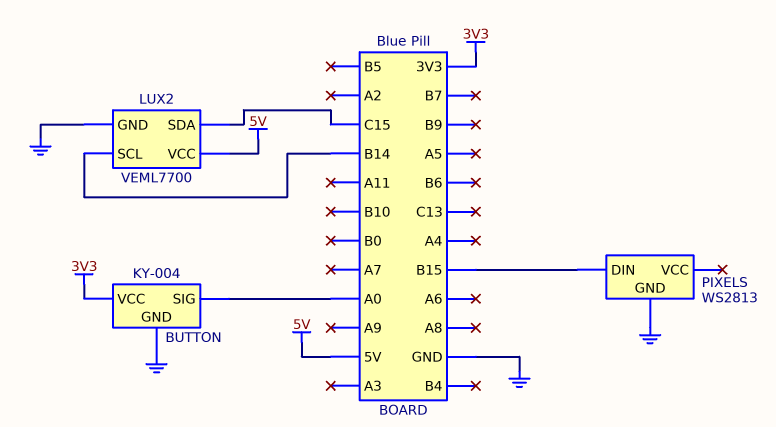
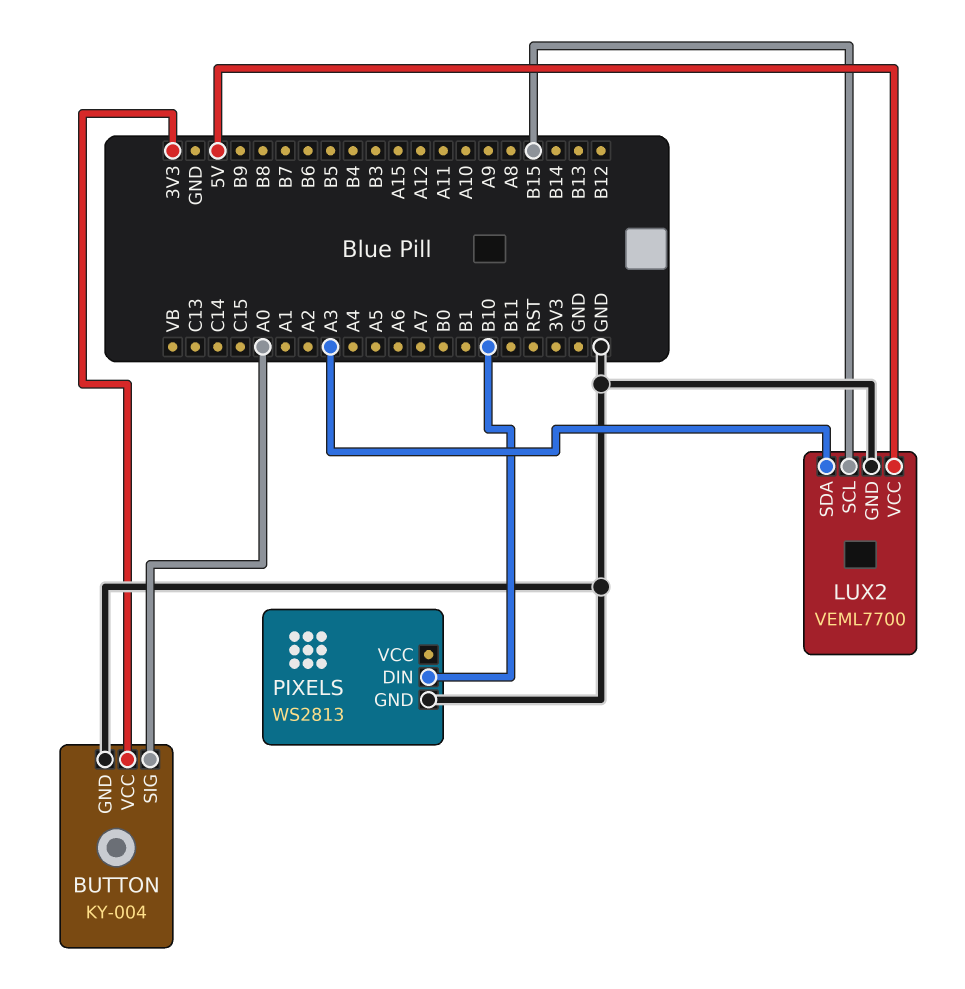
LUX2 pin SCL: B14 -> B15
LUX2 pin SDA: C15 -> A3
PIXELS pin DIN: B15 -> B10

